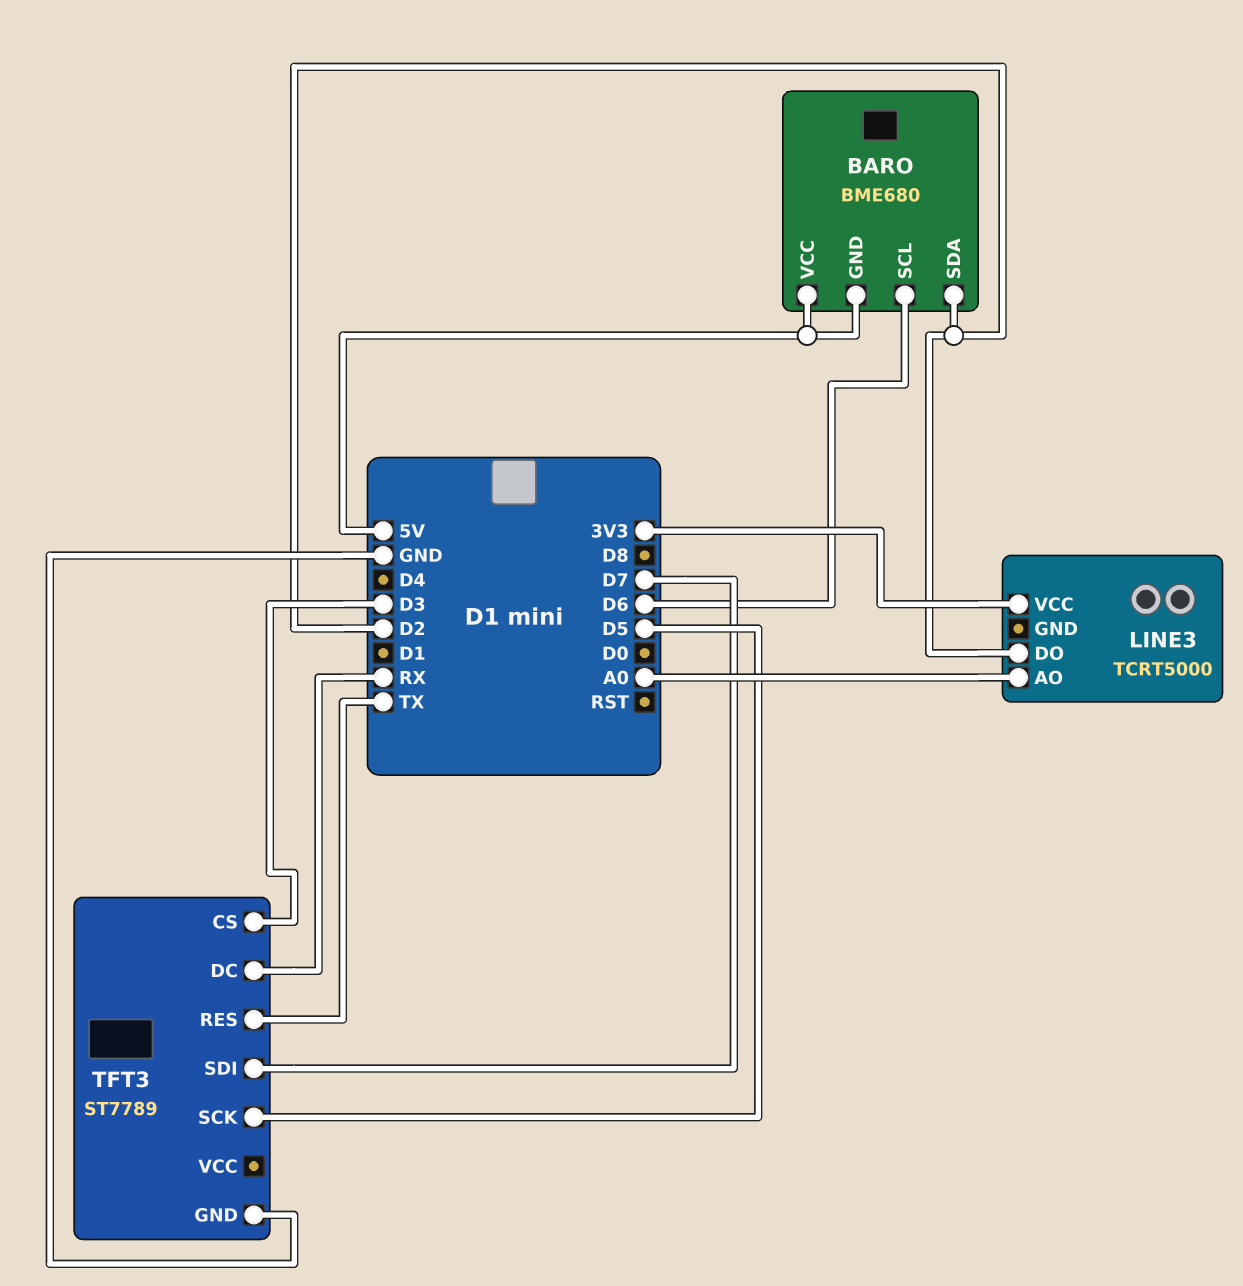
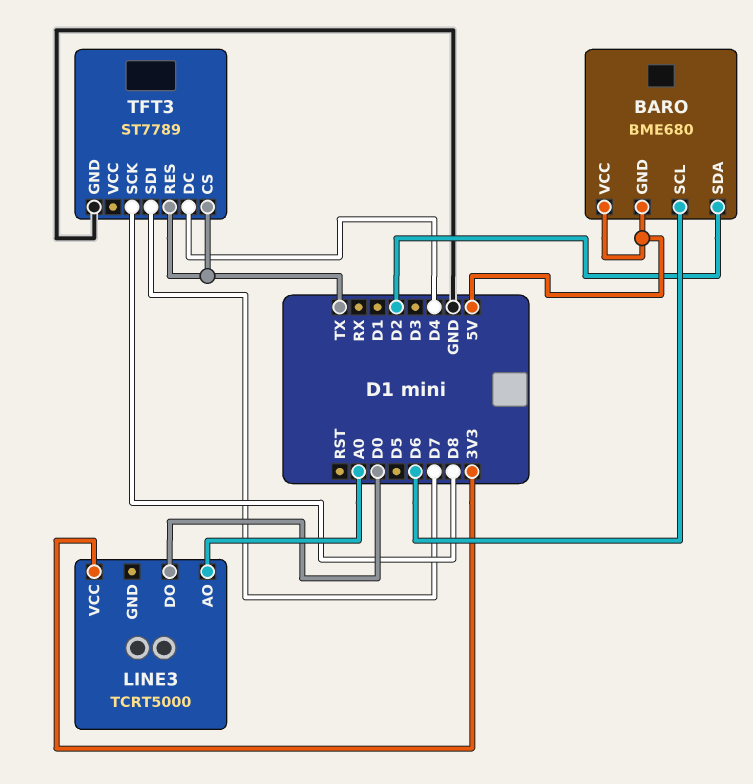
LINE3 pin DO: D2 -> D0
TFT3 pin CS: D3 -> TX
TFT3 pin DC: RX -> D4
TFT3 pin SCK: D5 -> D8

